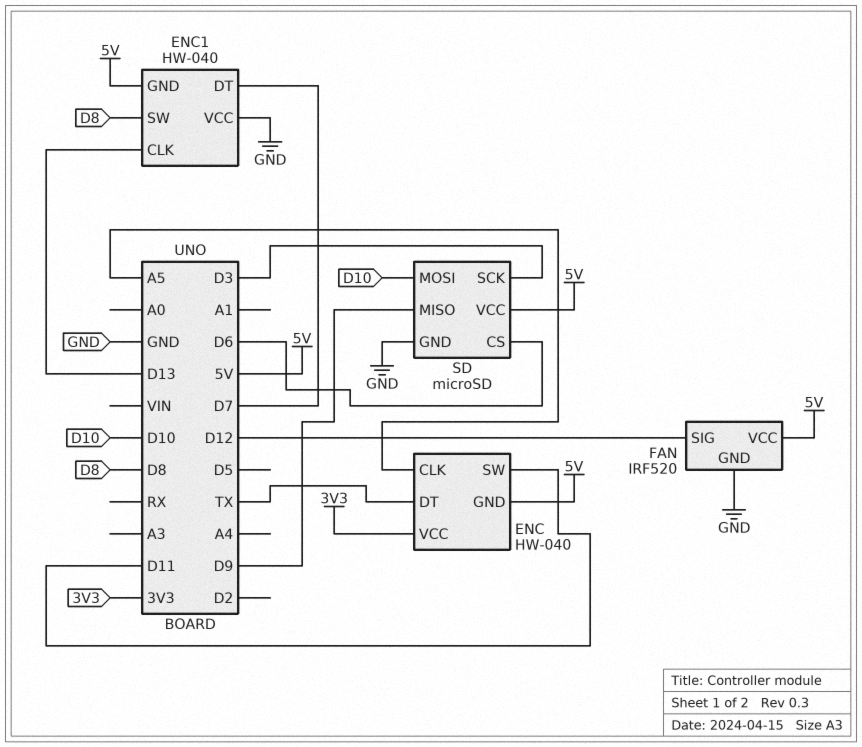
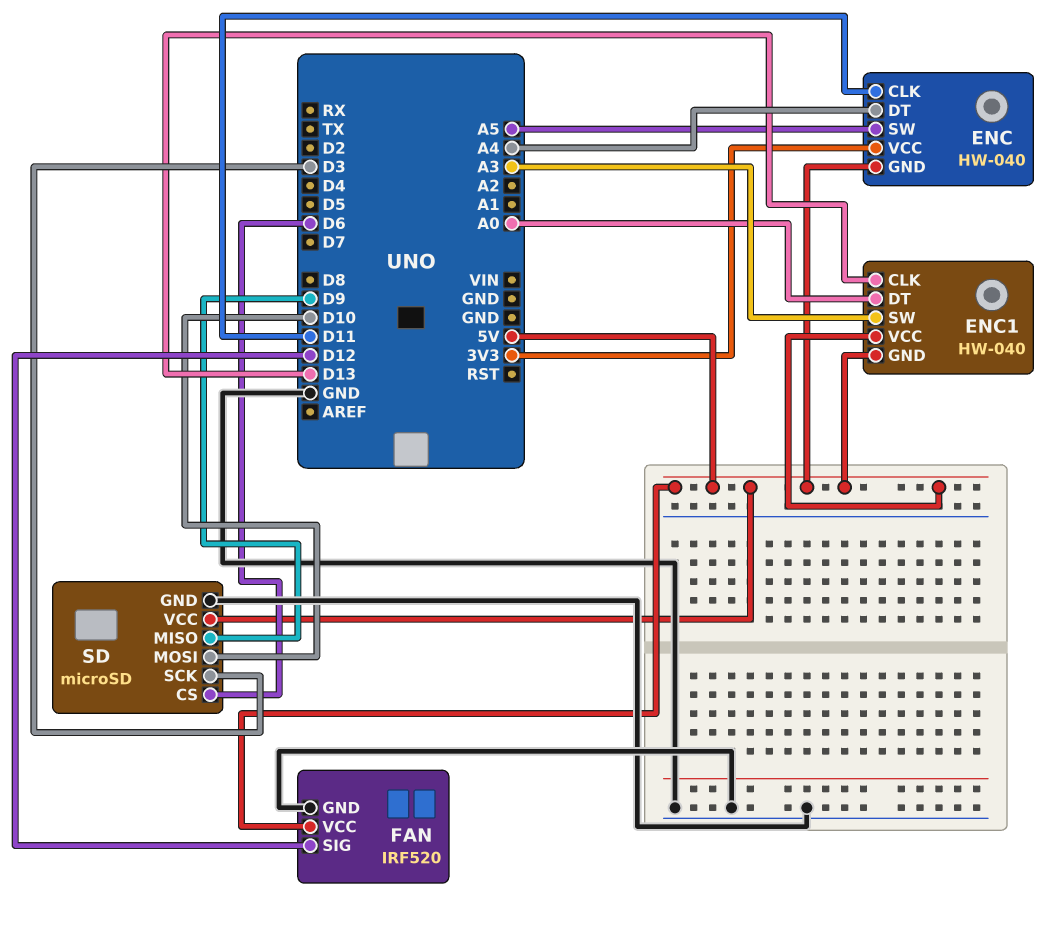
ENC pin CLK: A5 -> D11
ENC pin DT: TX -> A4
ENC pin SW: D11 -> A5
ENC1 pin DT: D7 -> A0
ENC1 pin SW: D8 -> A3
ENC1 pin VCC: GND -> 5V

